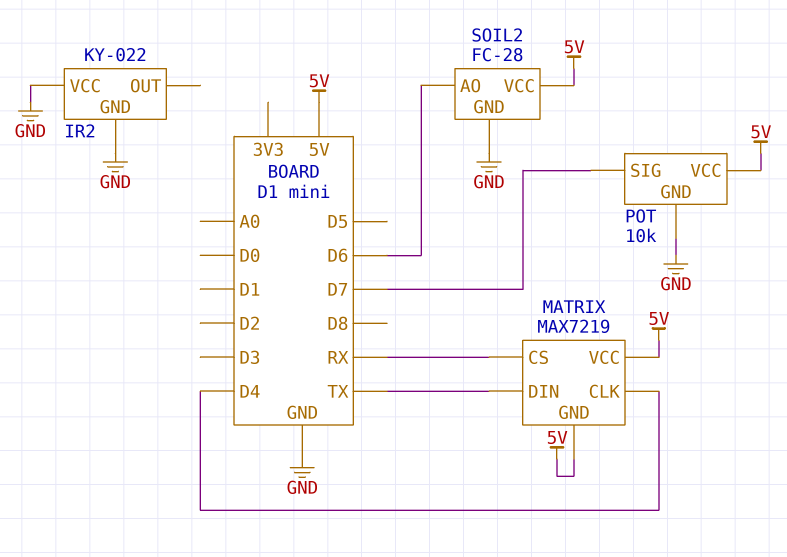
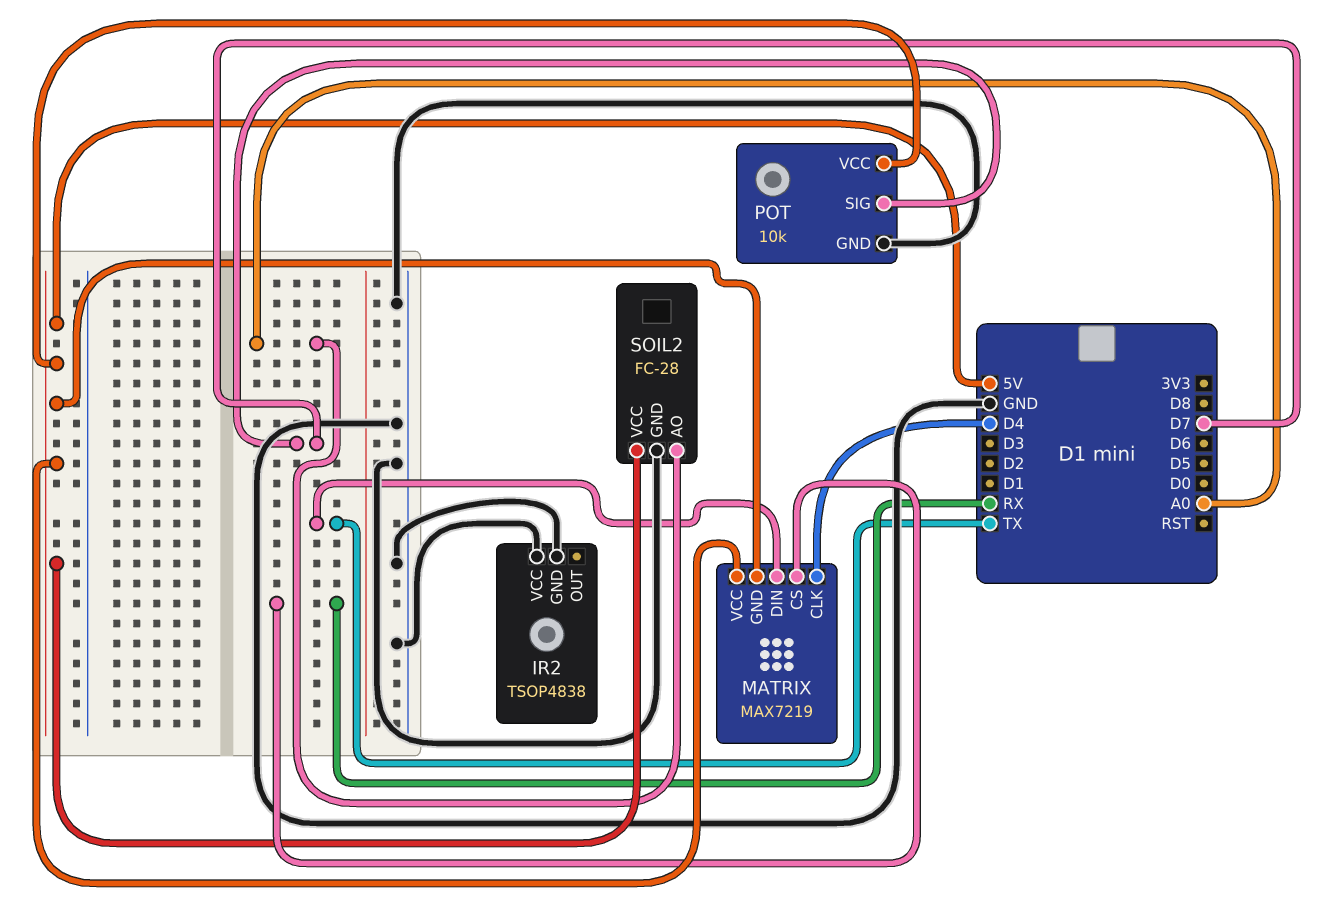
IR2: KY-022 -> TSOP4838
SOIL2 pin AO: D6 -> A0

